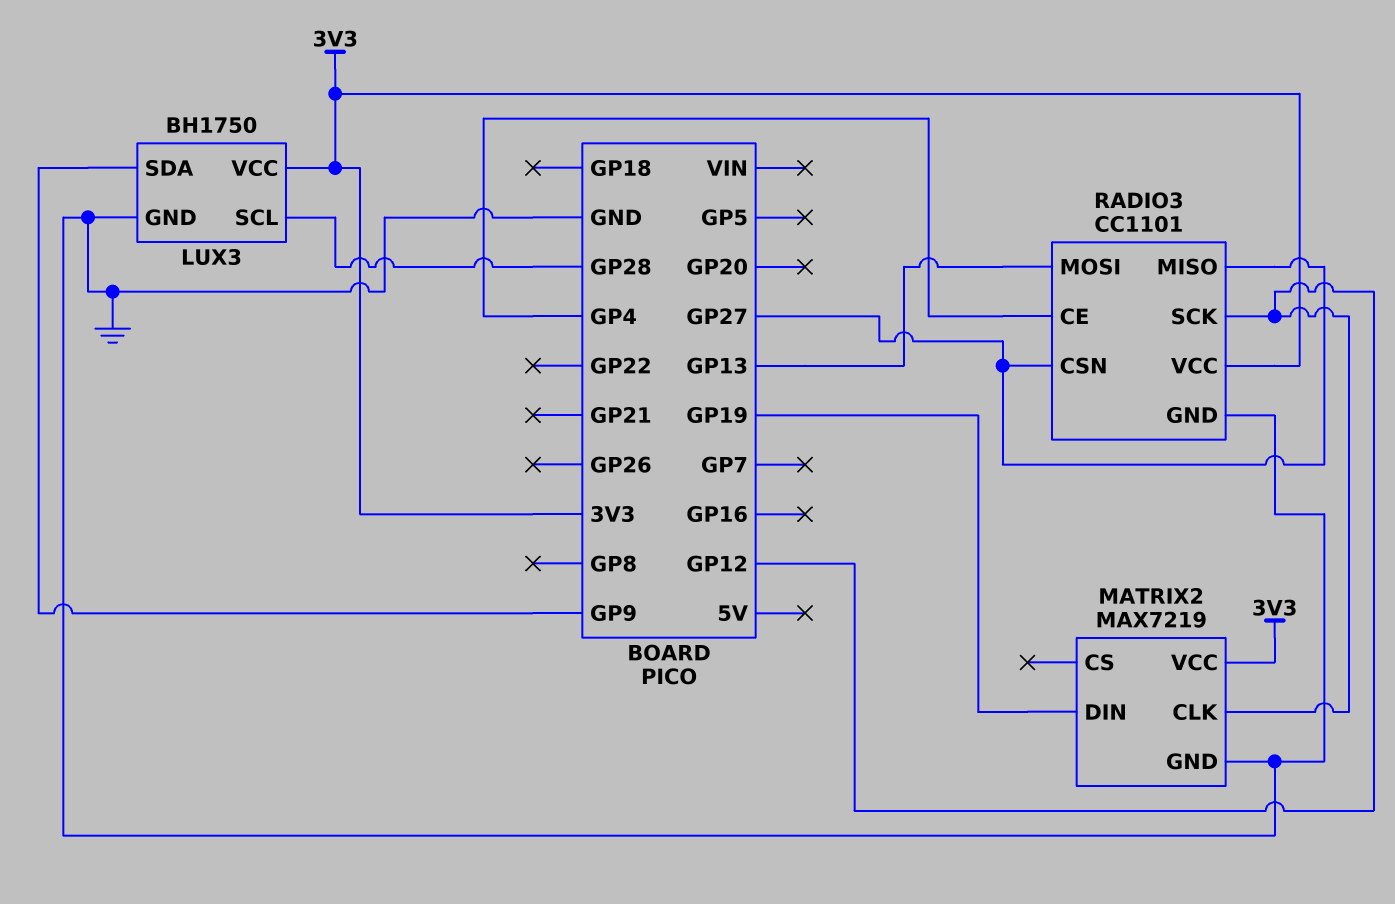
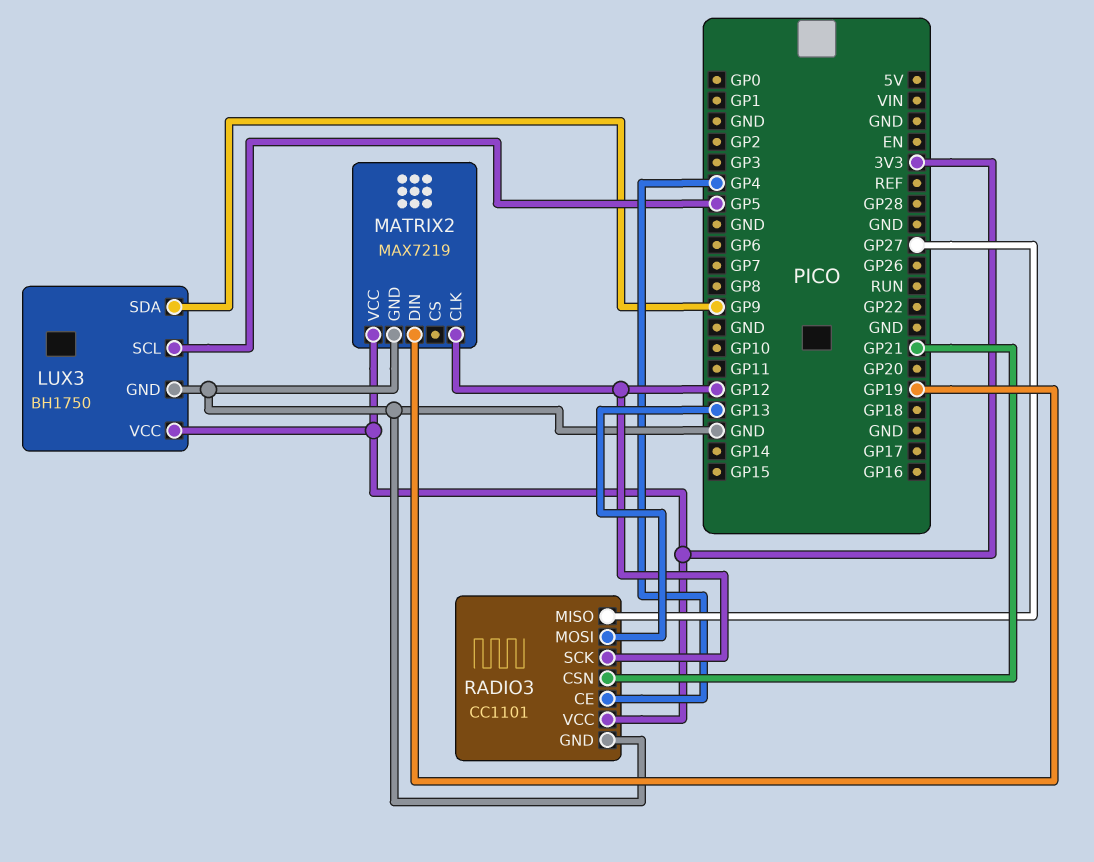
LUX3 pin SCL: GP28 -> GP5
RADIO3 pin CSN: GP27 -> GP21

